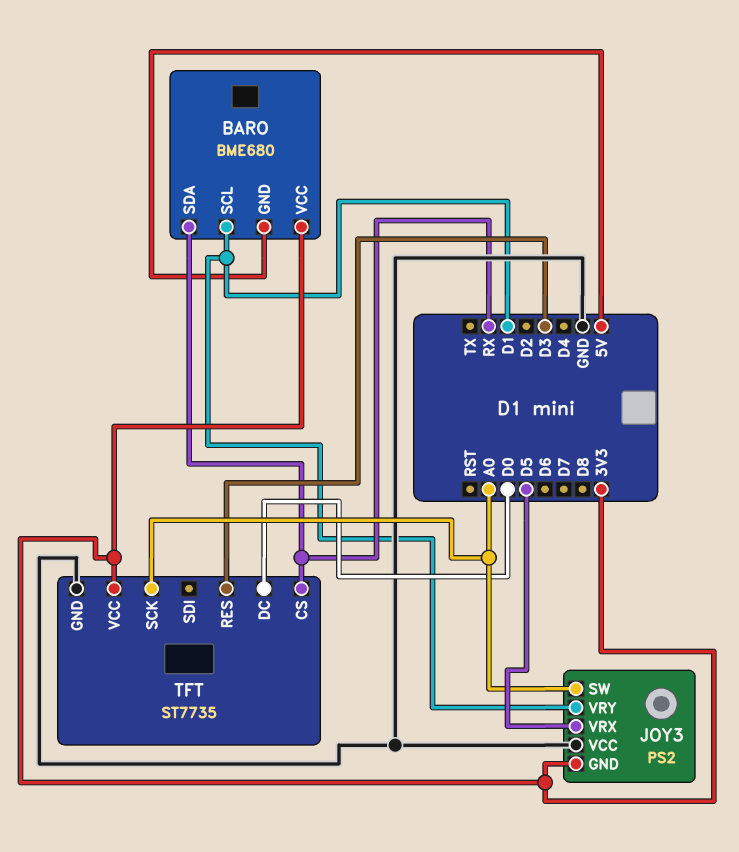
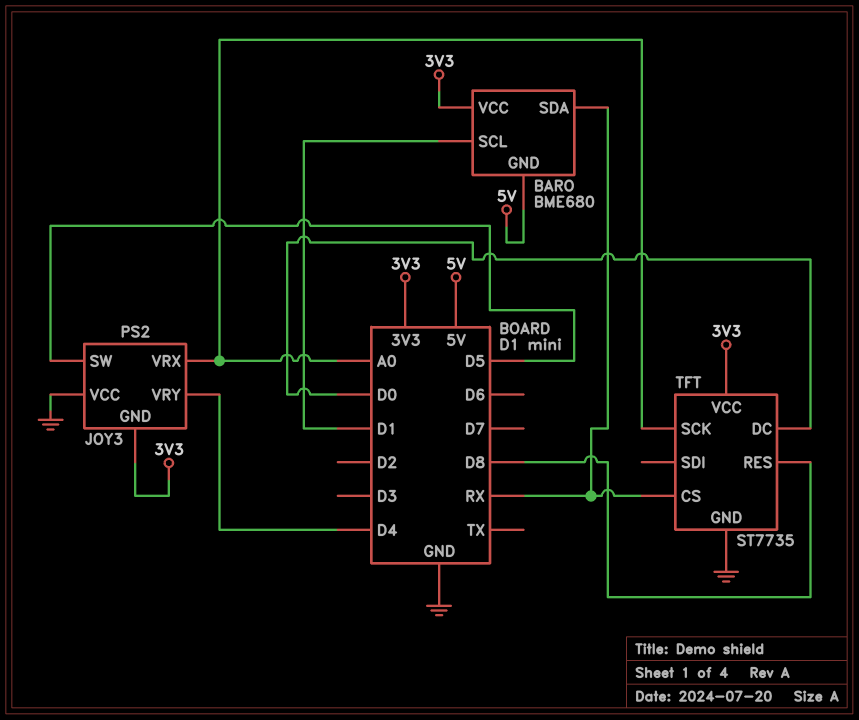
JOY3 pin SW: A0 -> D5
JOY3 pin VRX: D5 -> A0
JOY3 pin VRY: D1 -> D4
TFT pin RES: D3 -> D8

